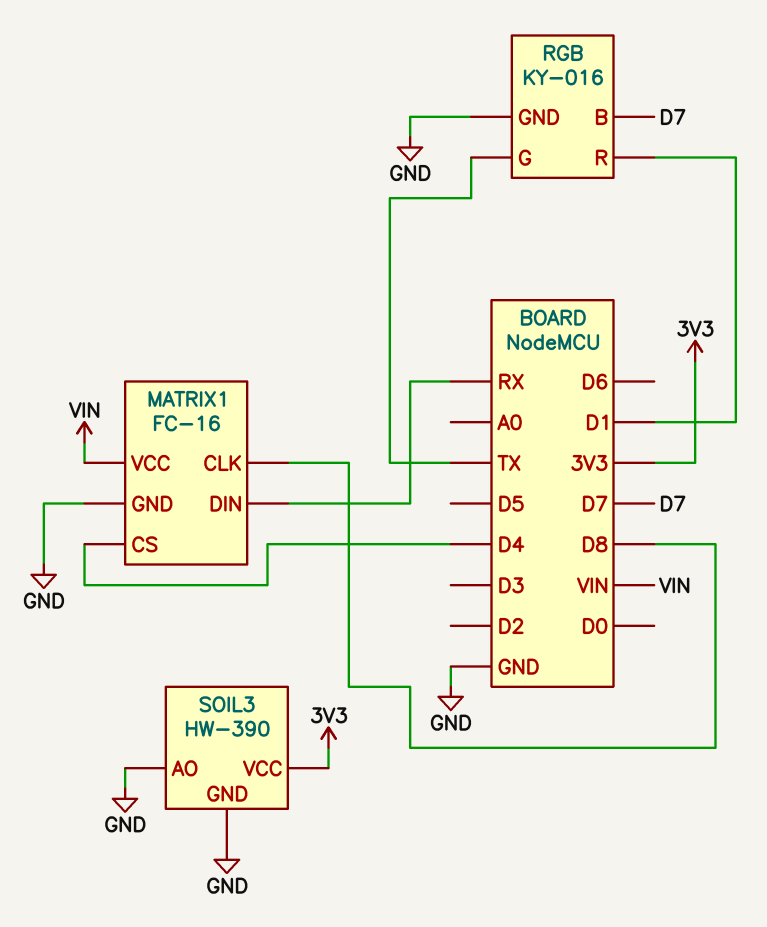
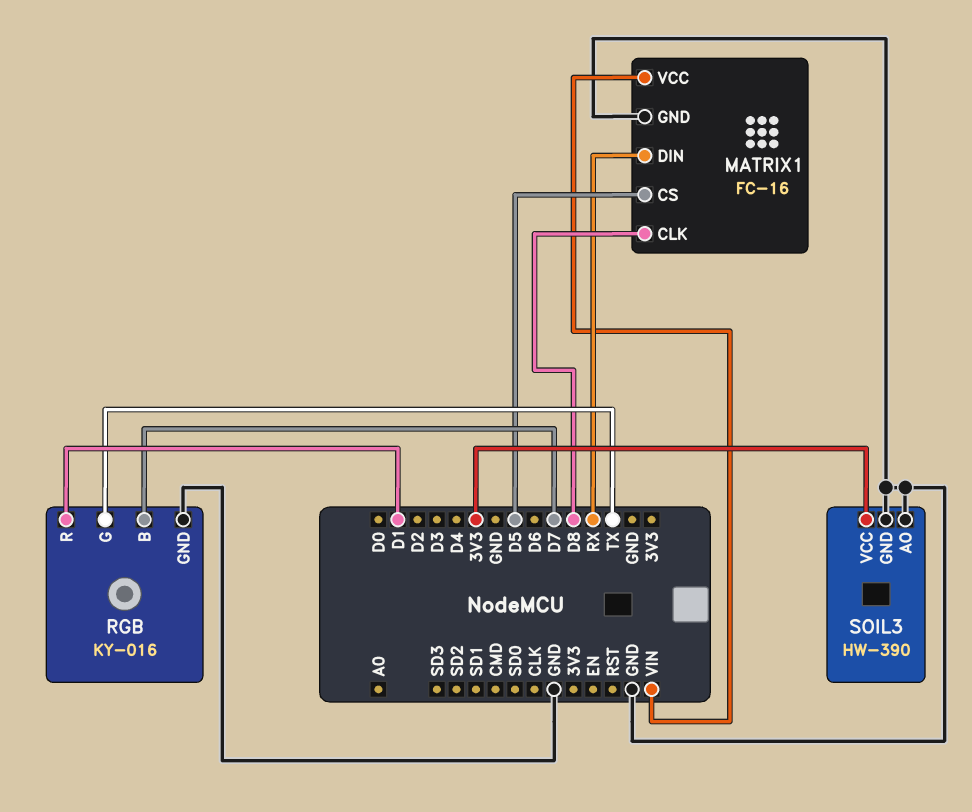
MATRIX1 pin CS: D4 -> D5

